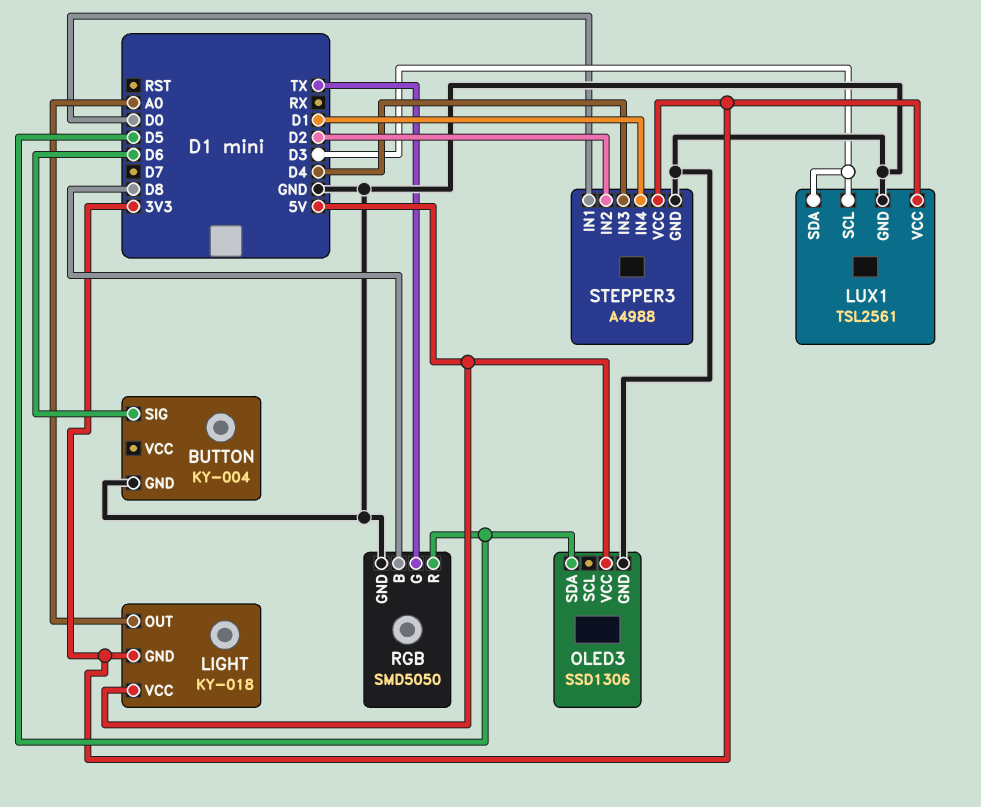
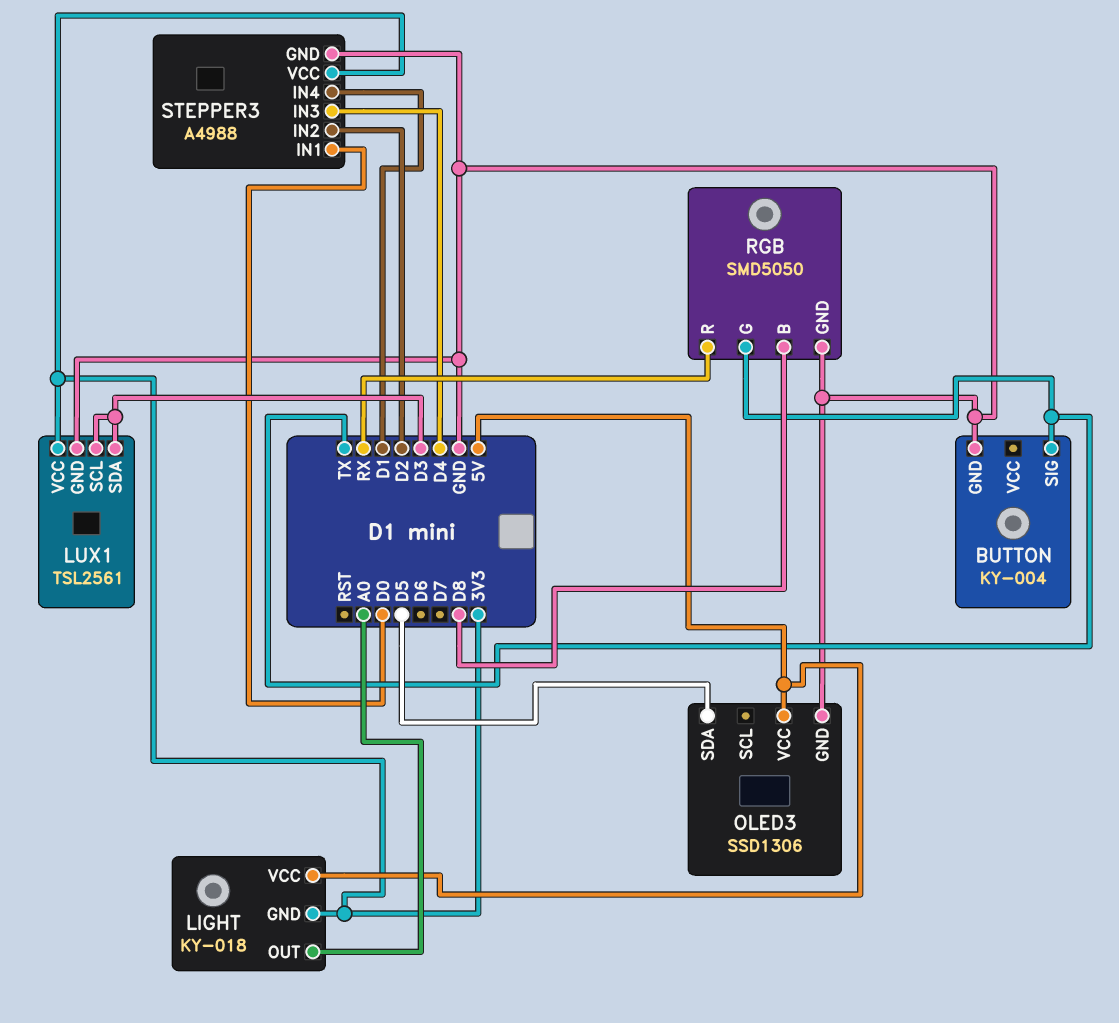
BUTTON pin SIG: D6 -> TX
RGB pin R: D5 -> RX

